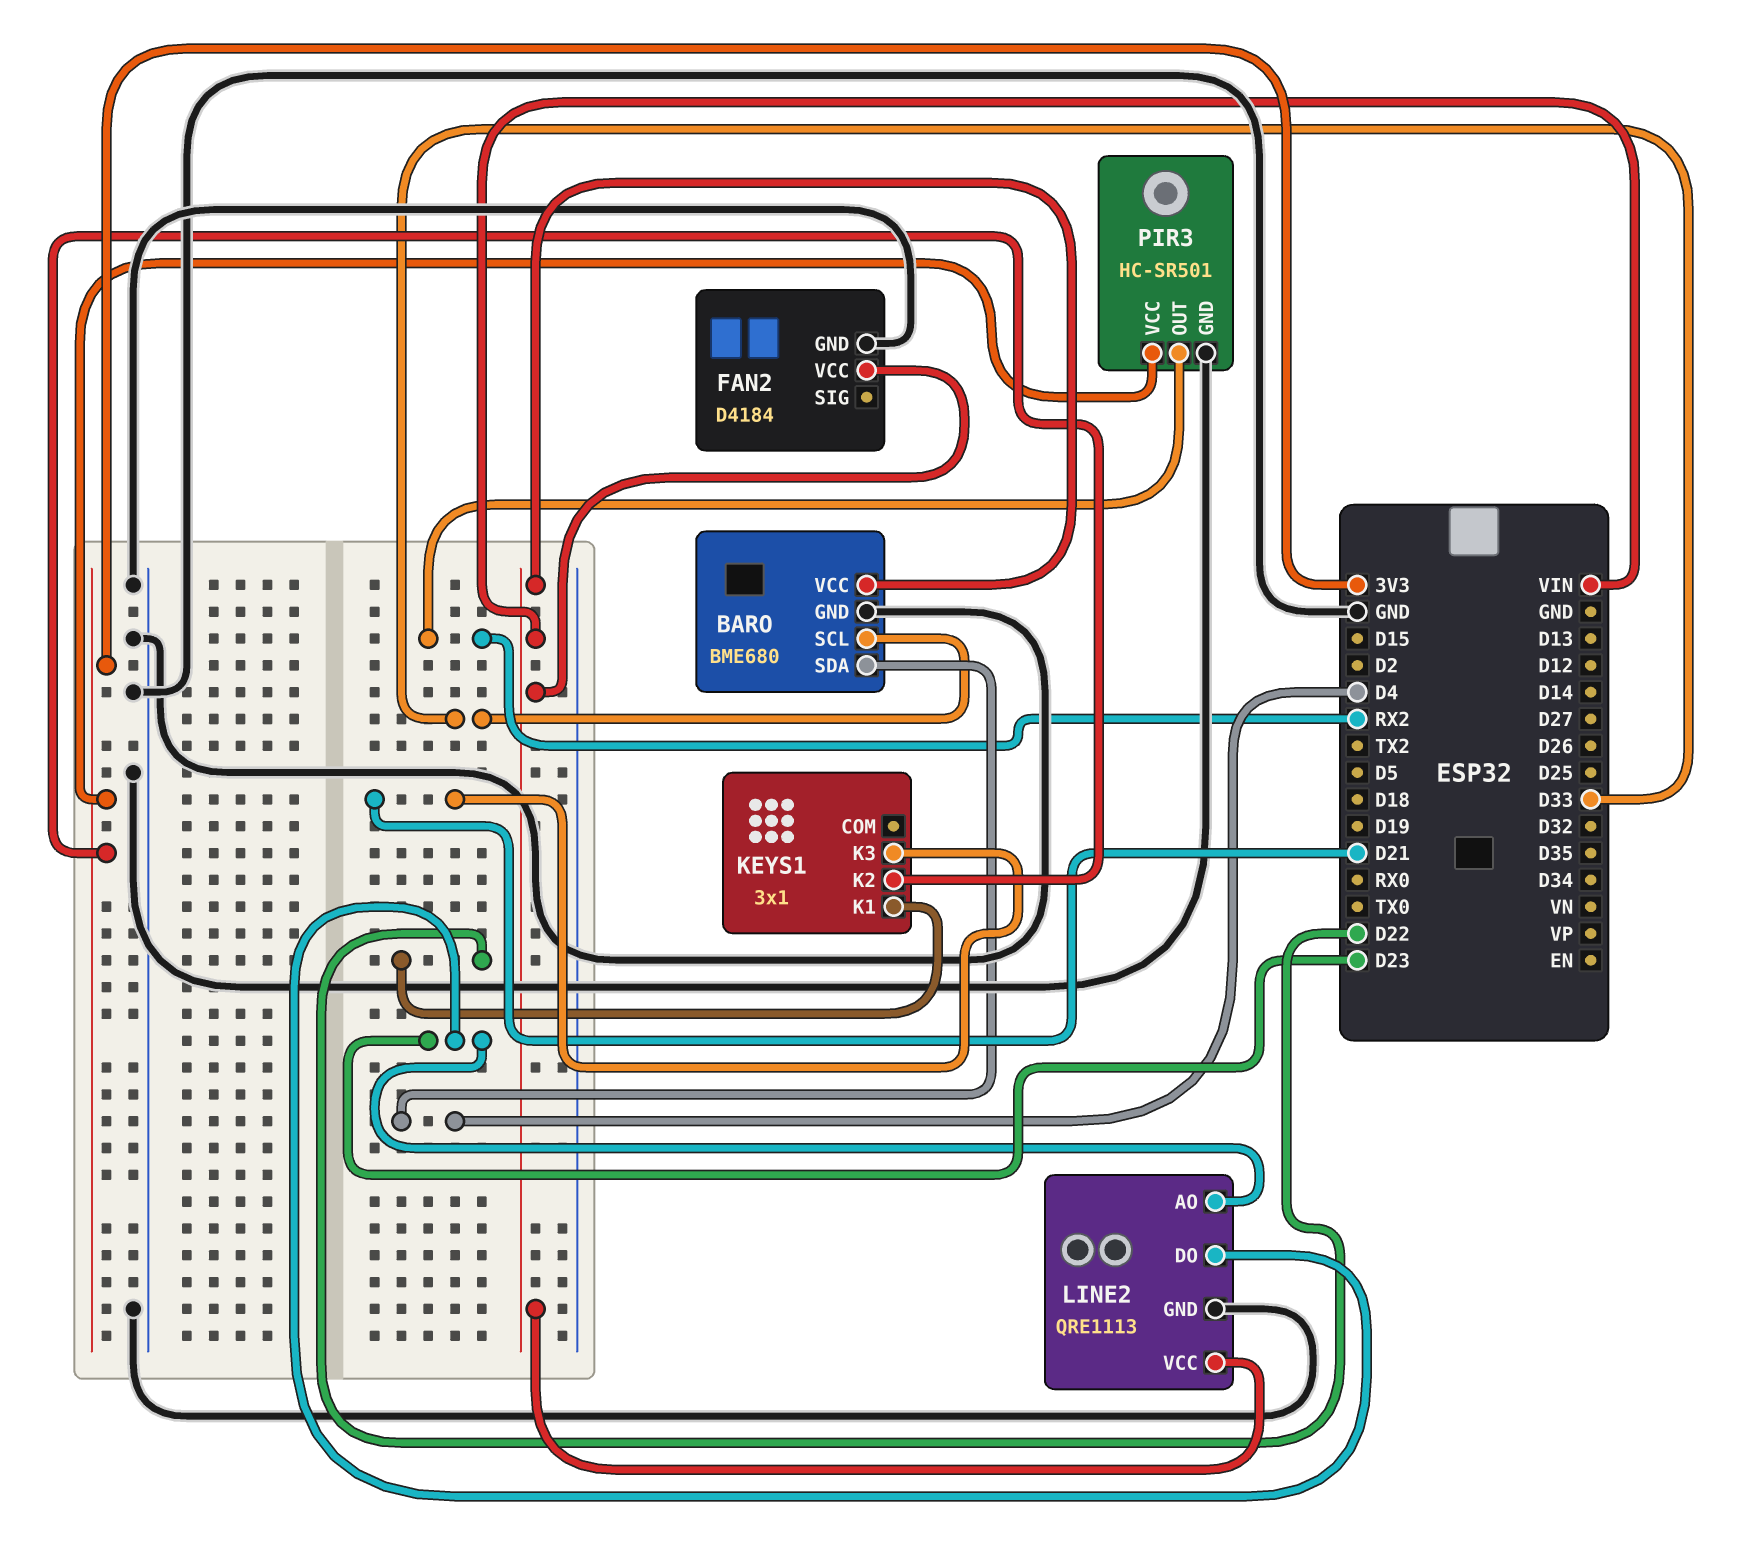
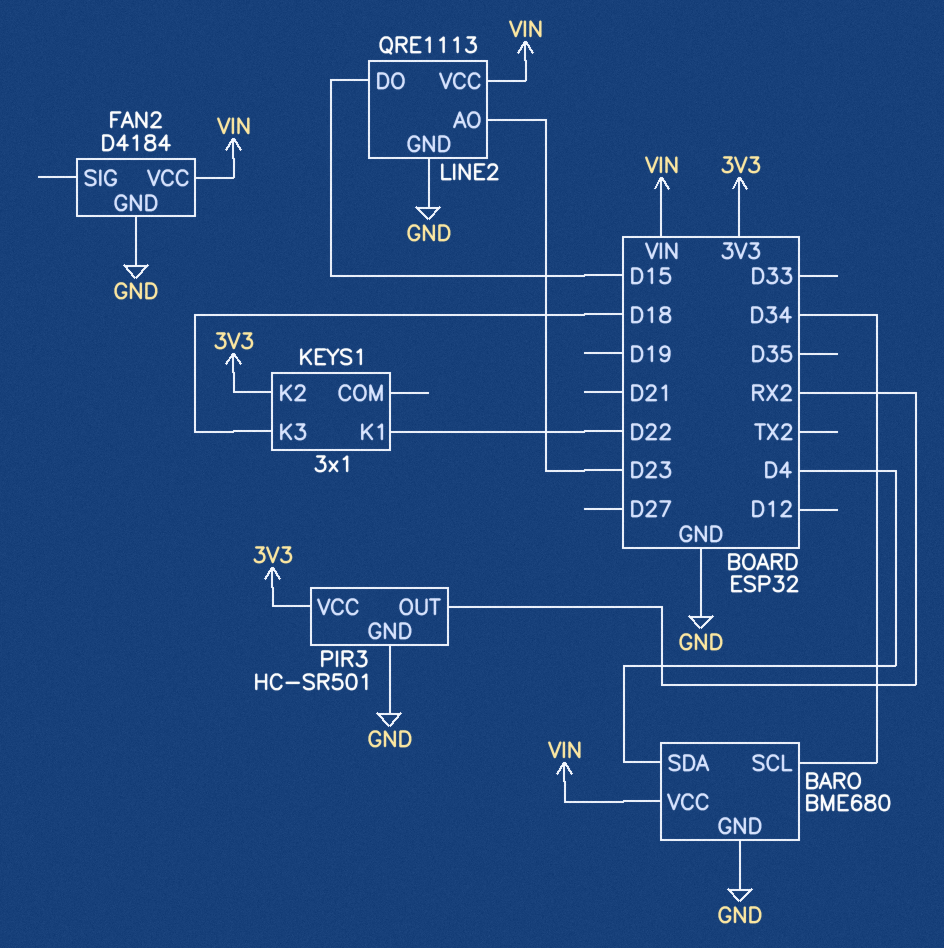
BARO pin SCL: D33 -> D34
KEYS1 pin K3: D21 -> D18
LINE2 pin DO: D23 -> D15

